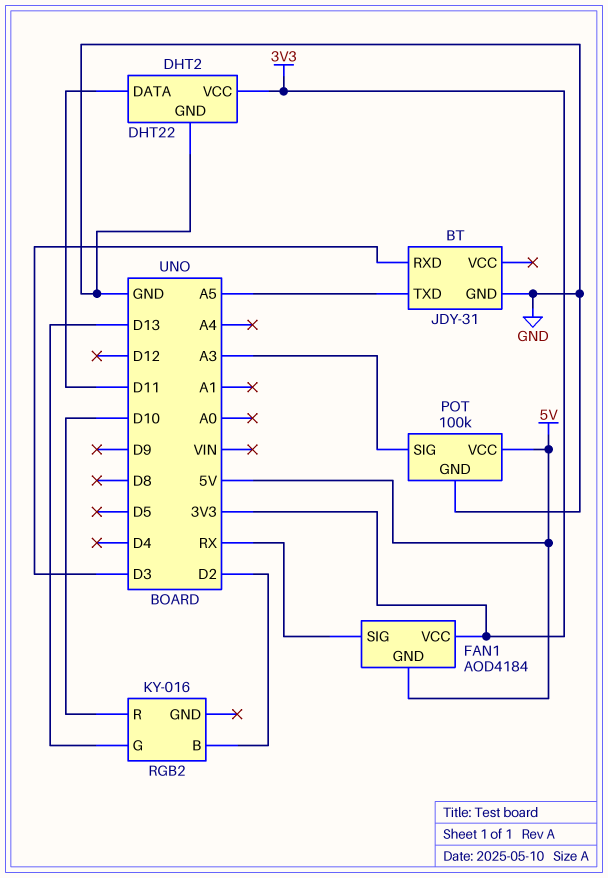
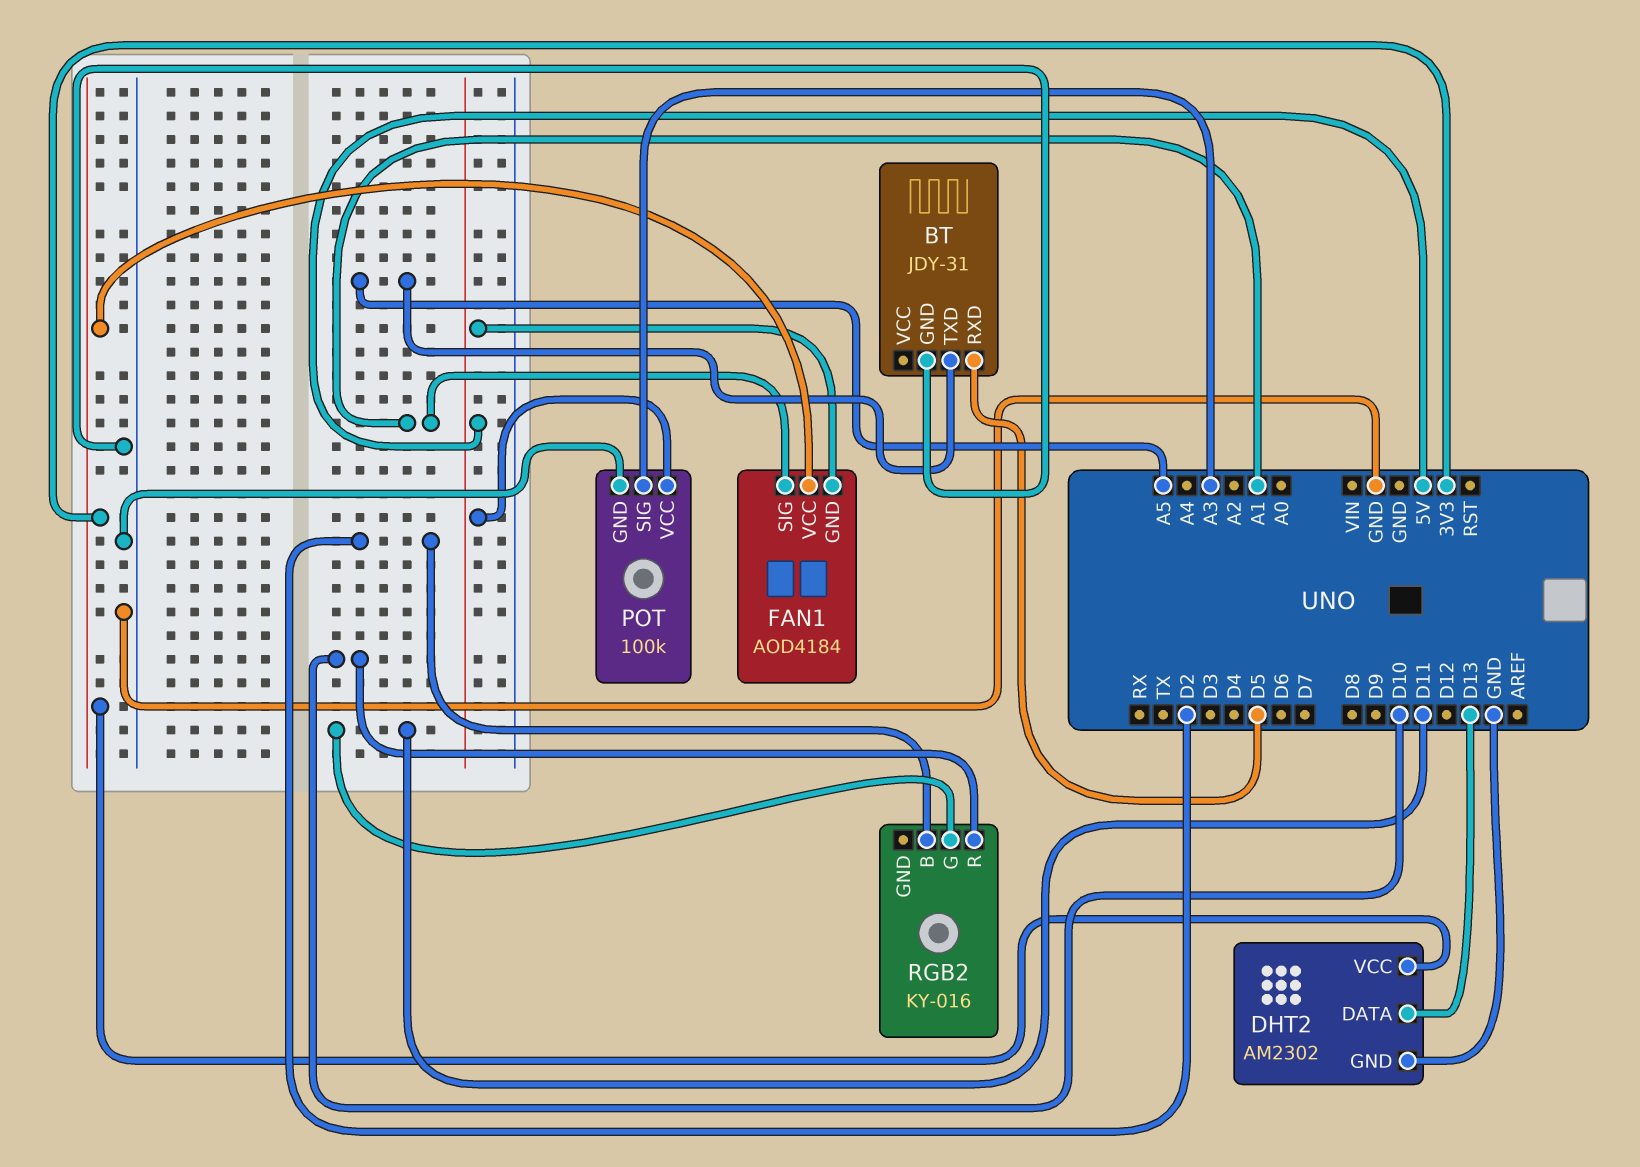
BT pin RXD: D3 -> D5
DHT2: DHT22 -> AM2302
DHT2 pin DATA: D11 -> D13
FAN1 pin SIG: RX -> A1
RGB2 pin G: D13 -> D11

